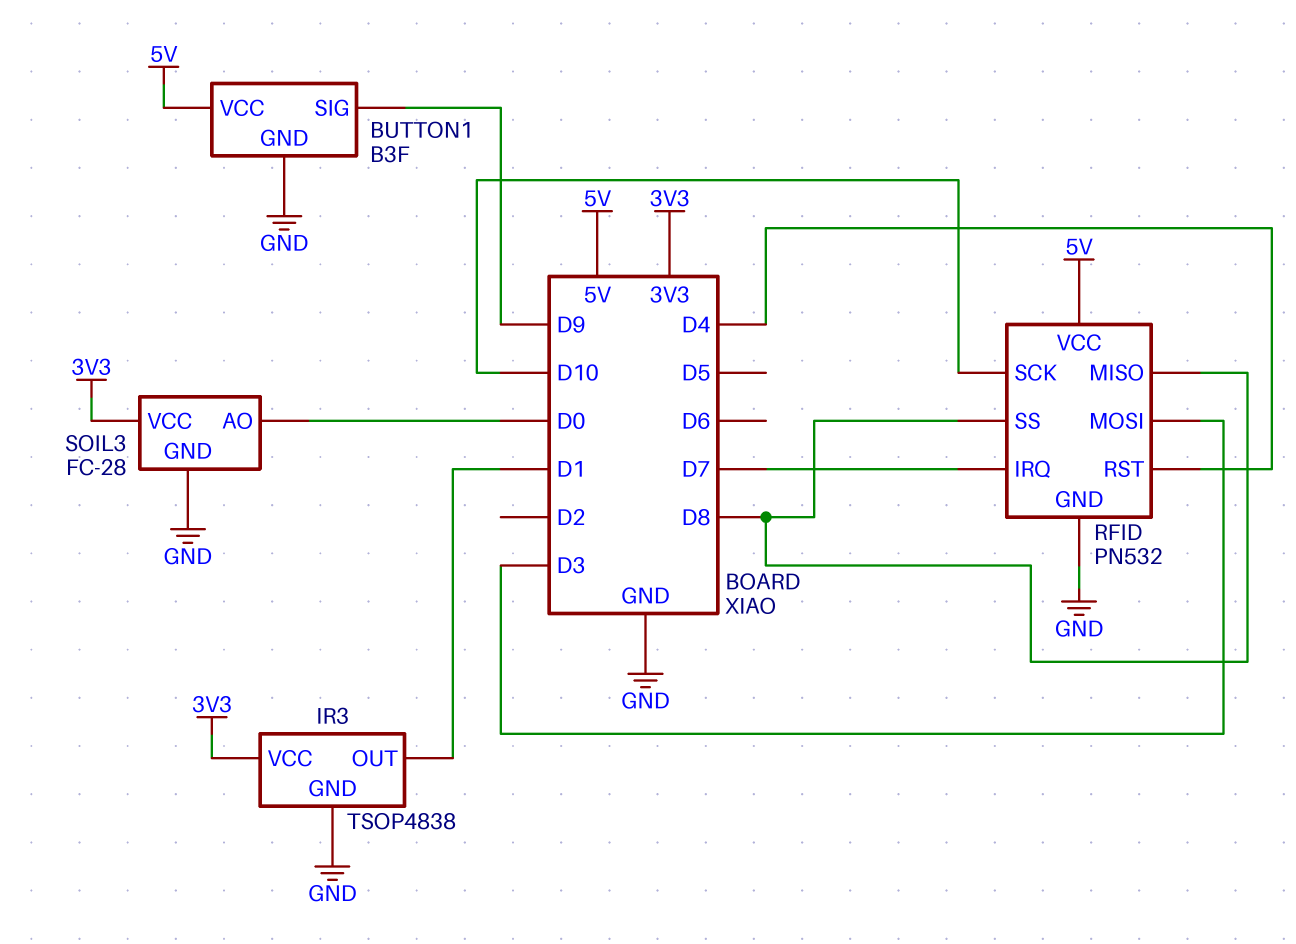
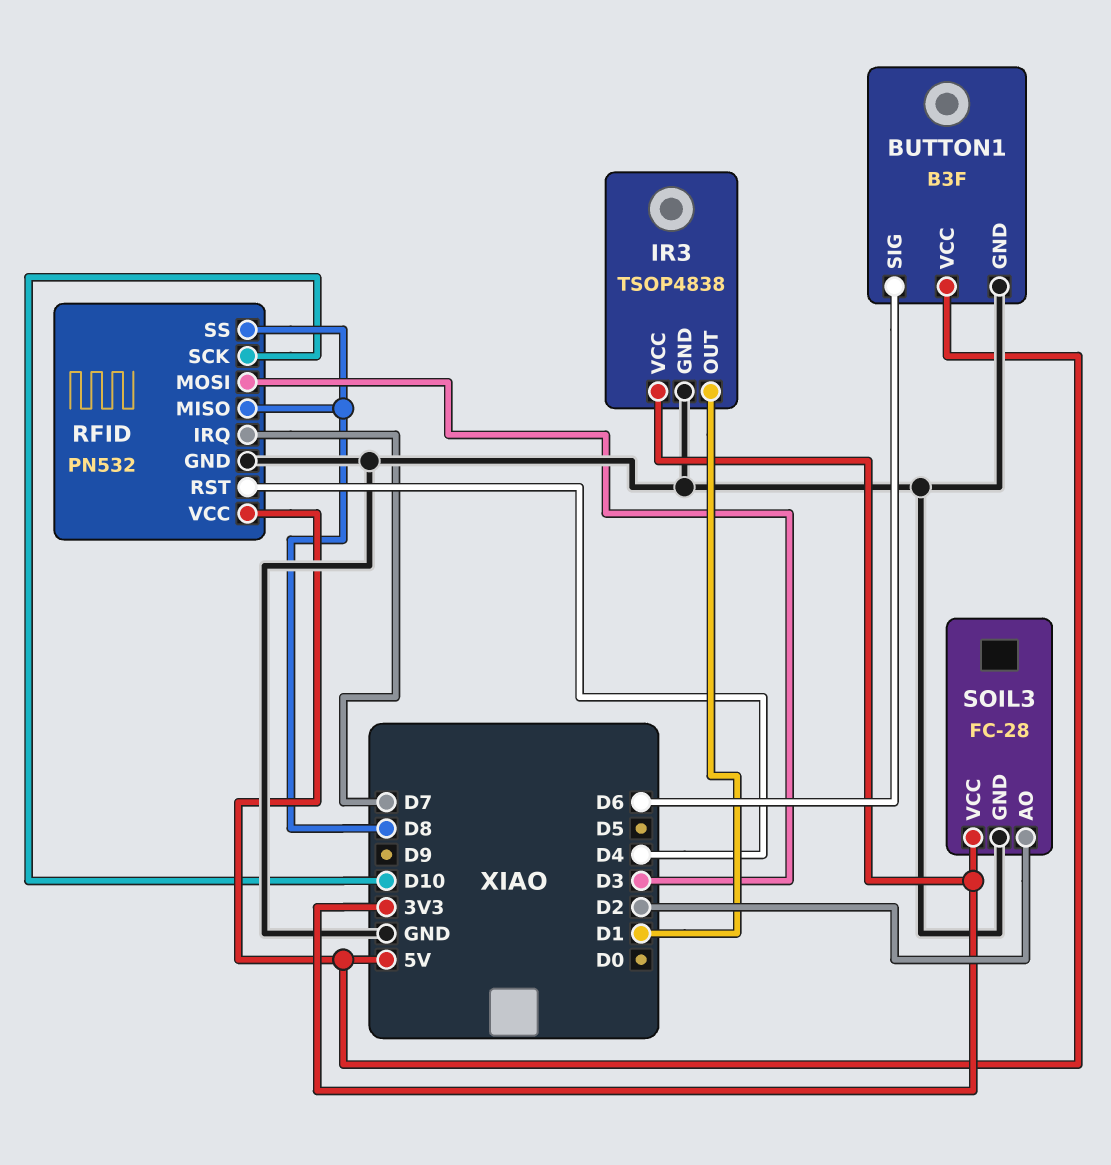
BUTTON1 pin SIG: D9 -> D6
SOIL3 pin AO: D0 -> D2

